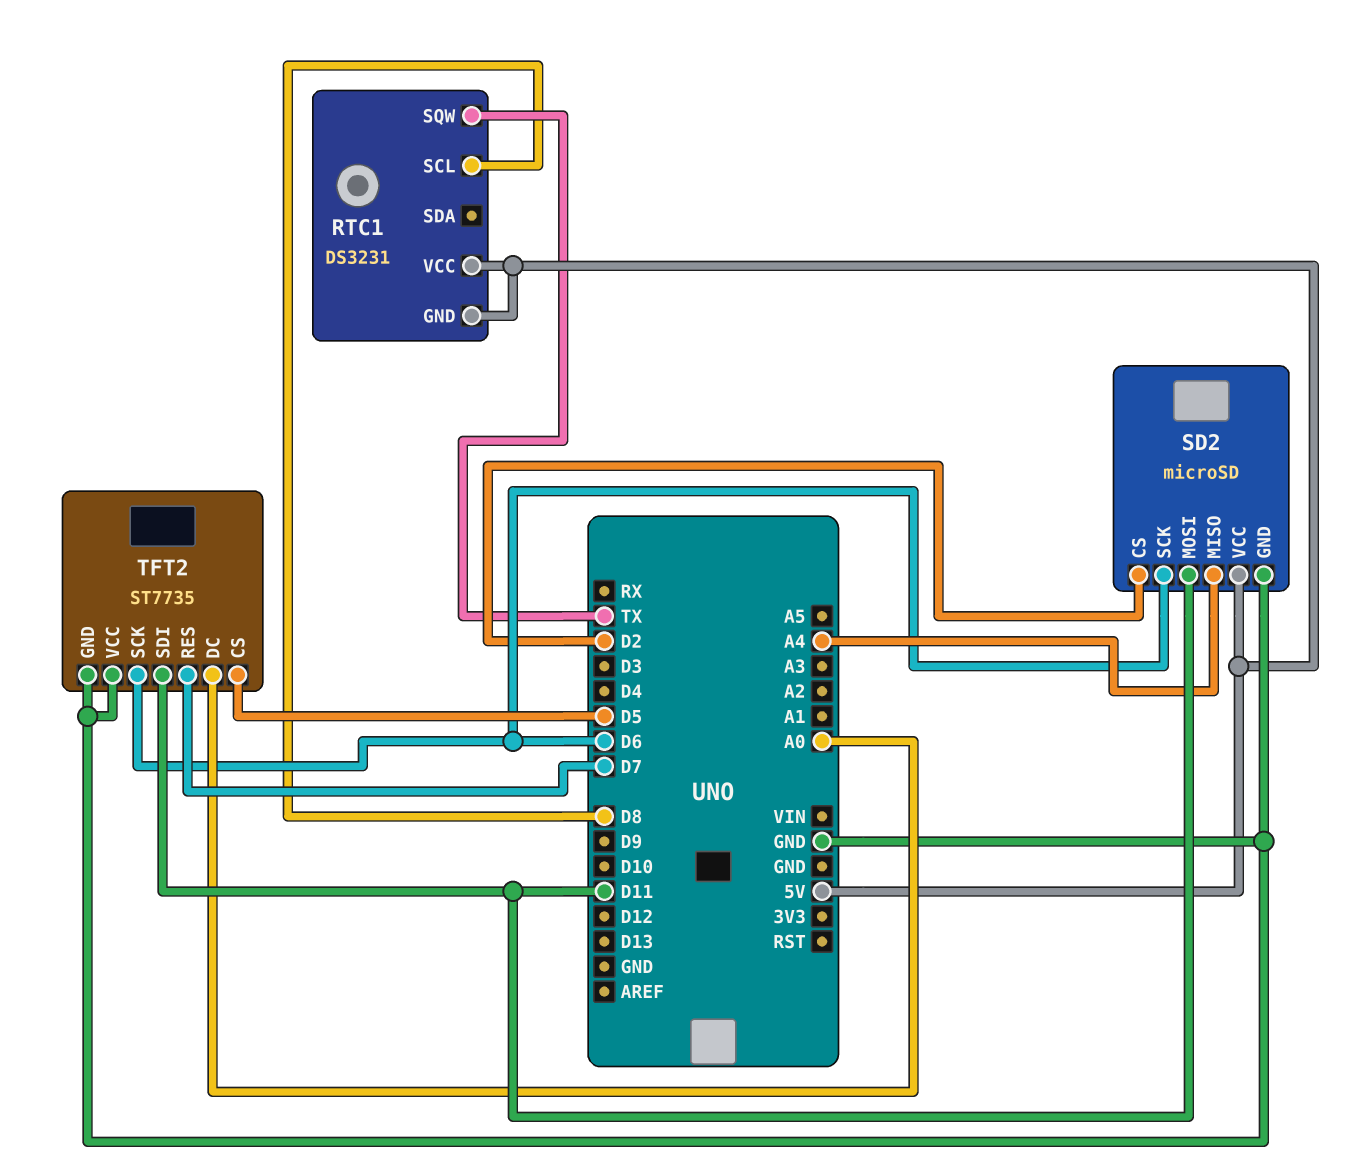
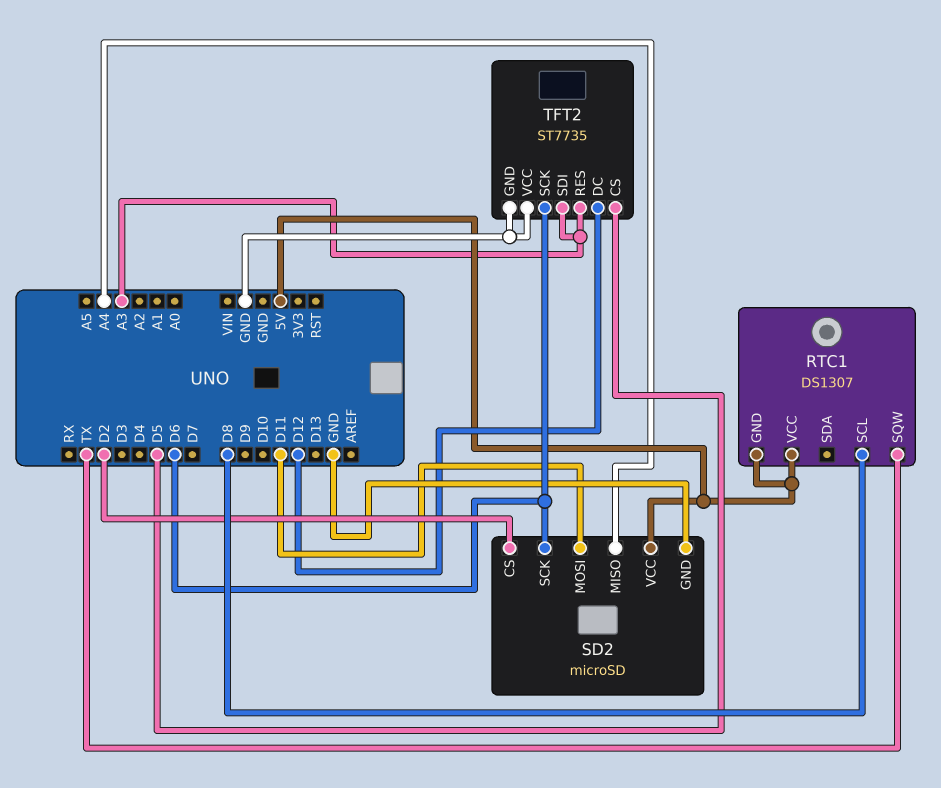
RTC1: DS3231 -> DS1307
TFT2 pin DC: A0 -> D12
TFT2 pin RES: D7 -> A3
TFT2 pin SDI: D11 -> A3

